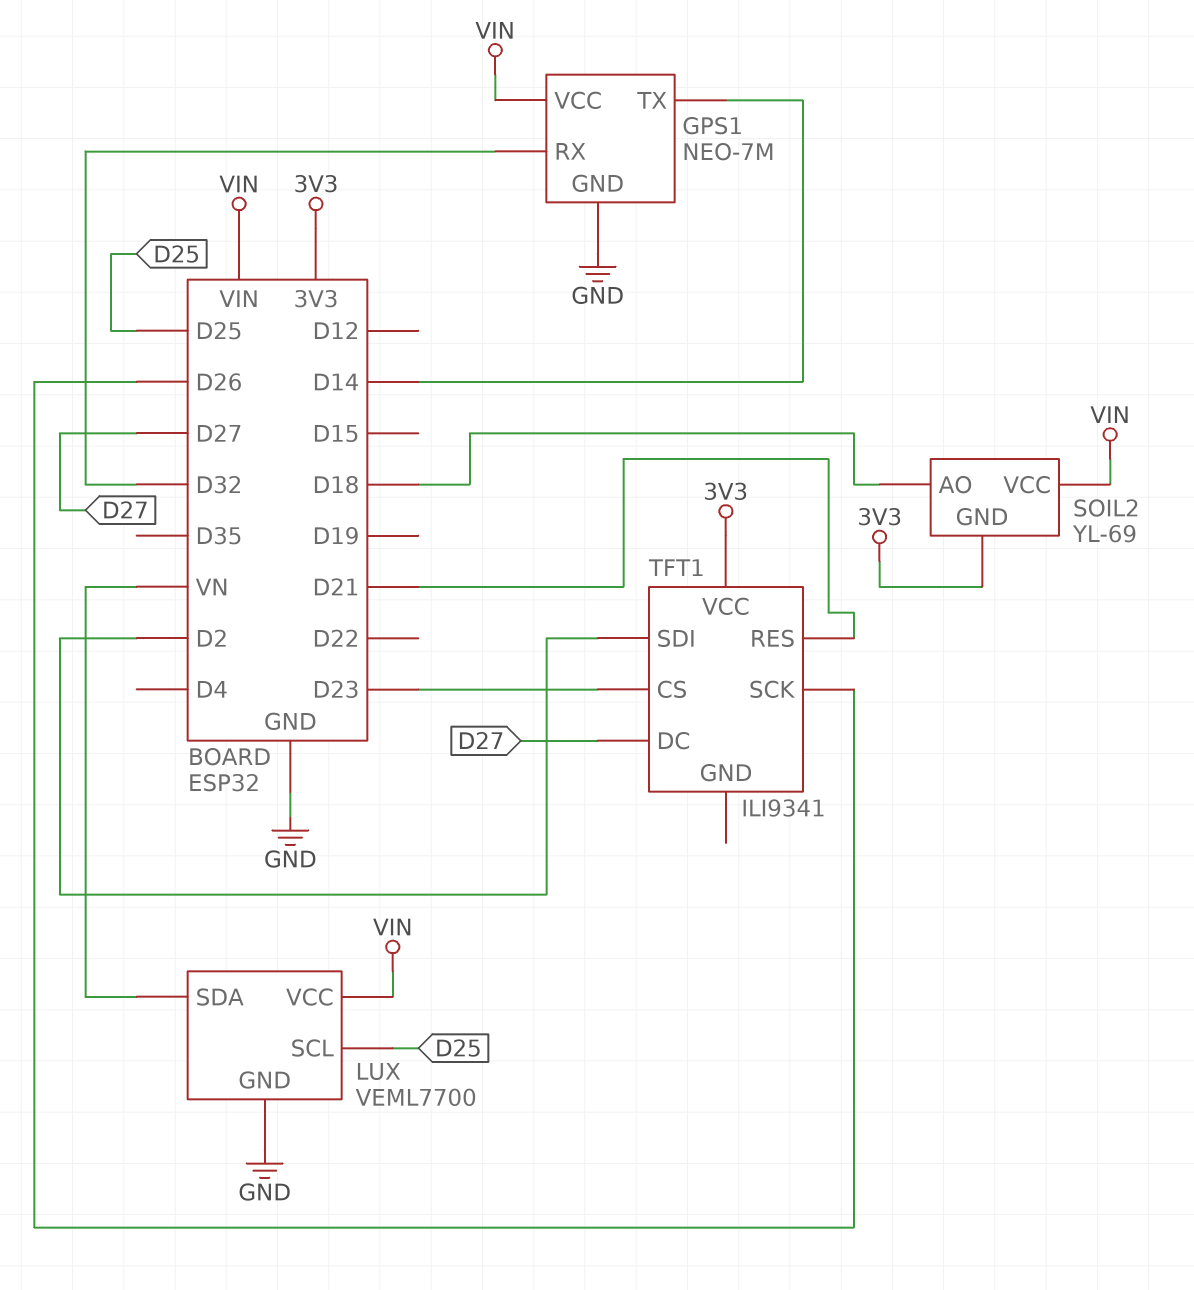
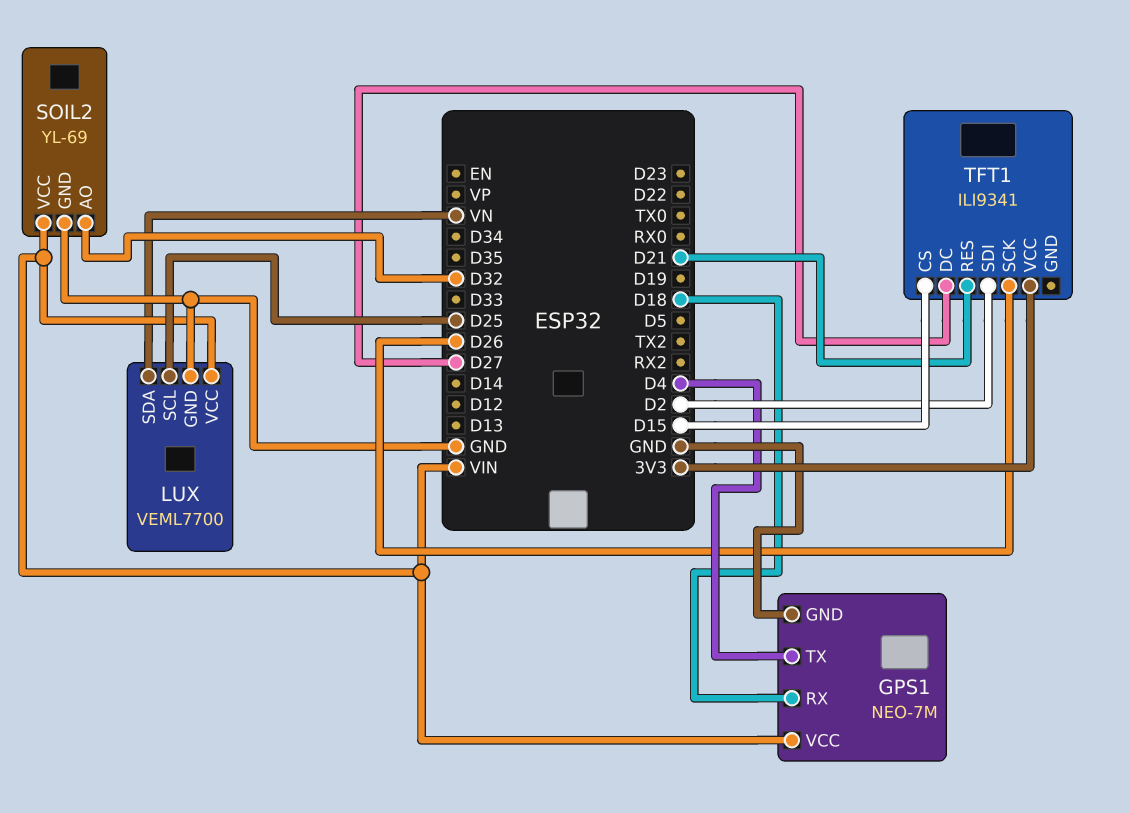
GPS1 pin RX: D32 -> D18
GPS1 pin TX: D14 -> D4
SOIL2 pin AO: D18 -> D32
SOIL2 pin GND: 3V3 -> GND
TFT1 pin CS: D23 -> D15

